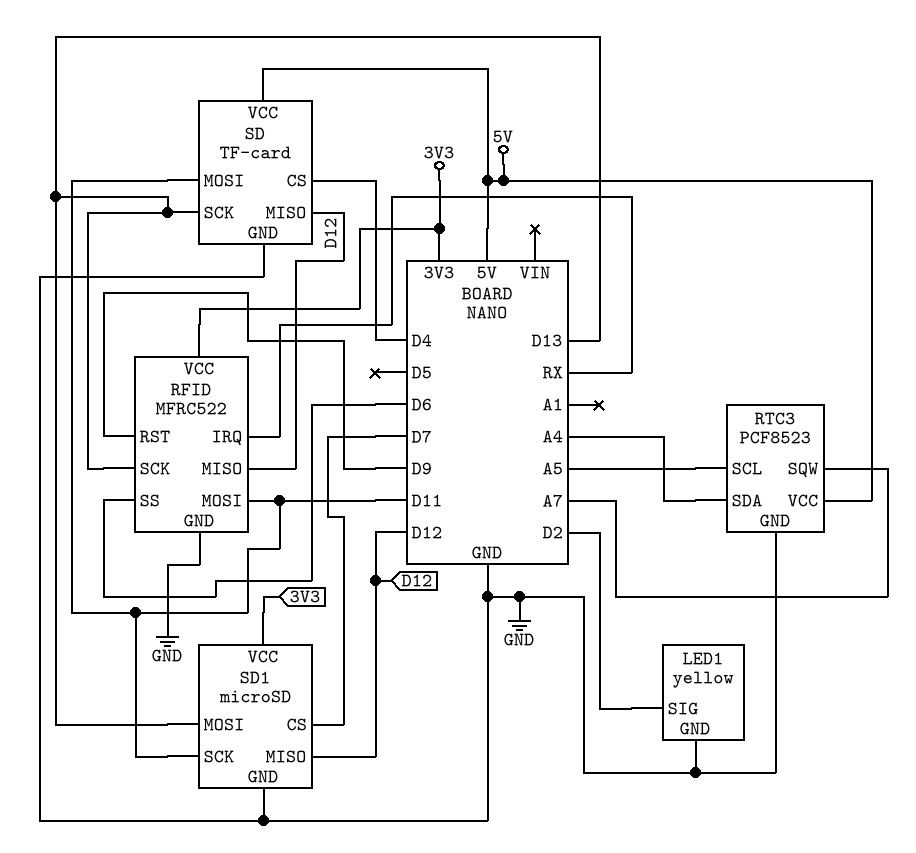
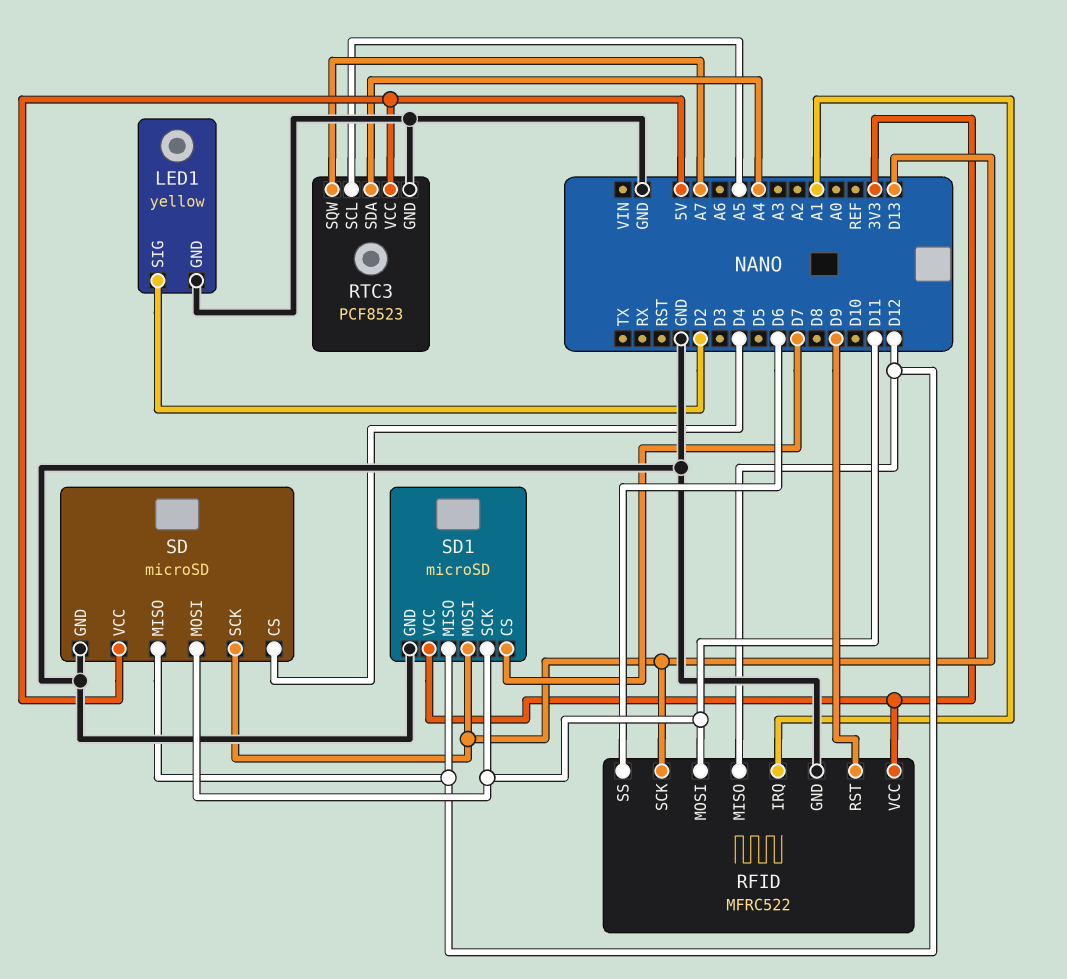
RFID pin IRQ: RX -> A1
SD: TF-card -> microSD

